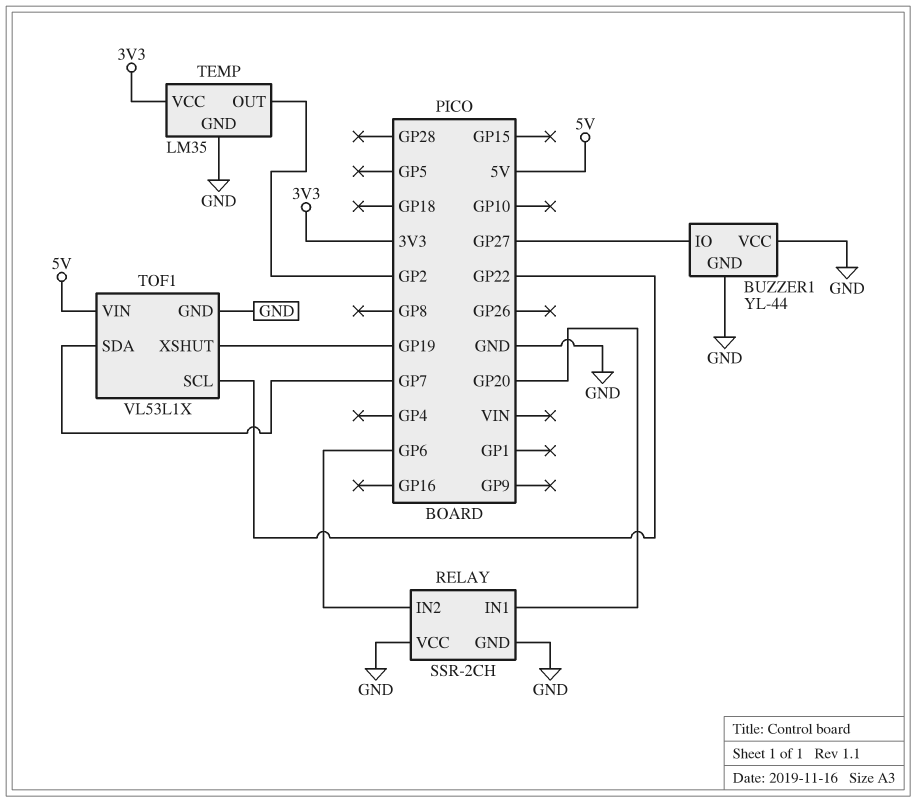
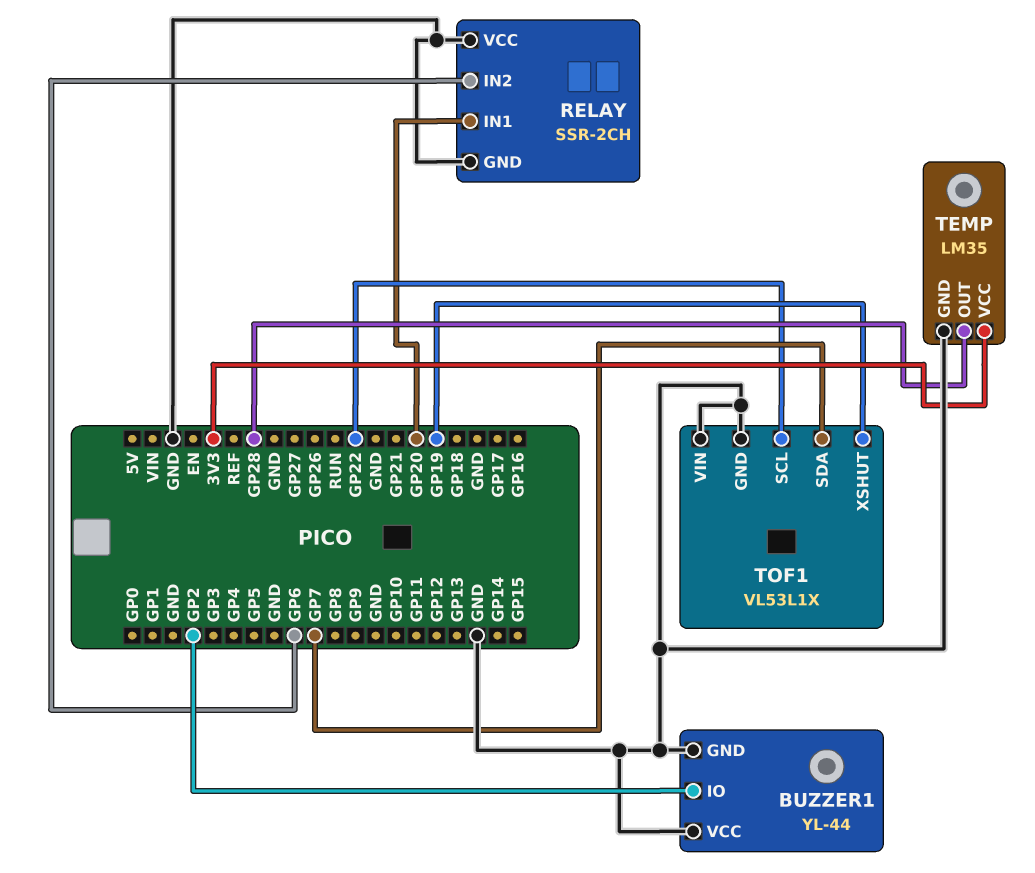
BUZZER1 pin IO: GP27 -> GP2
TEMP pin OUT: GP2 -> GP28
TOF1 pin VIN: 5V -> GND

